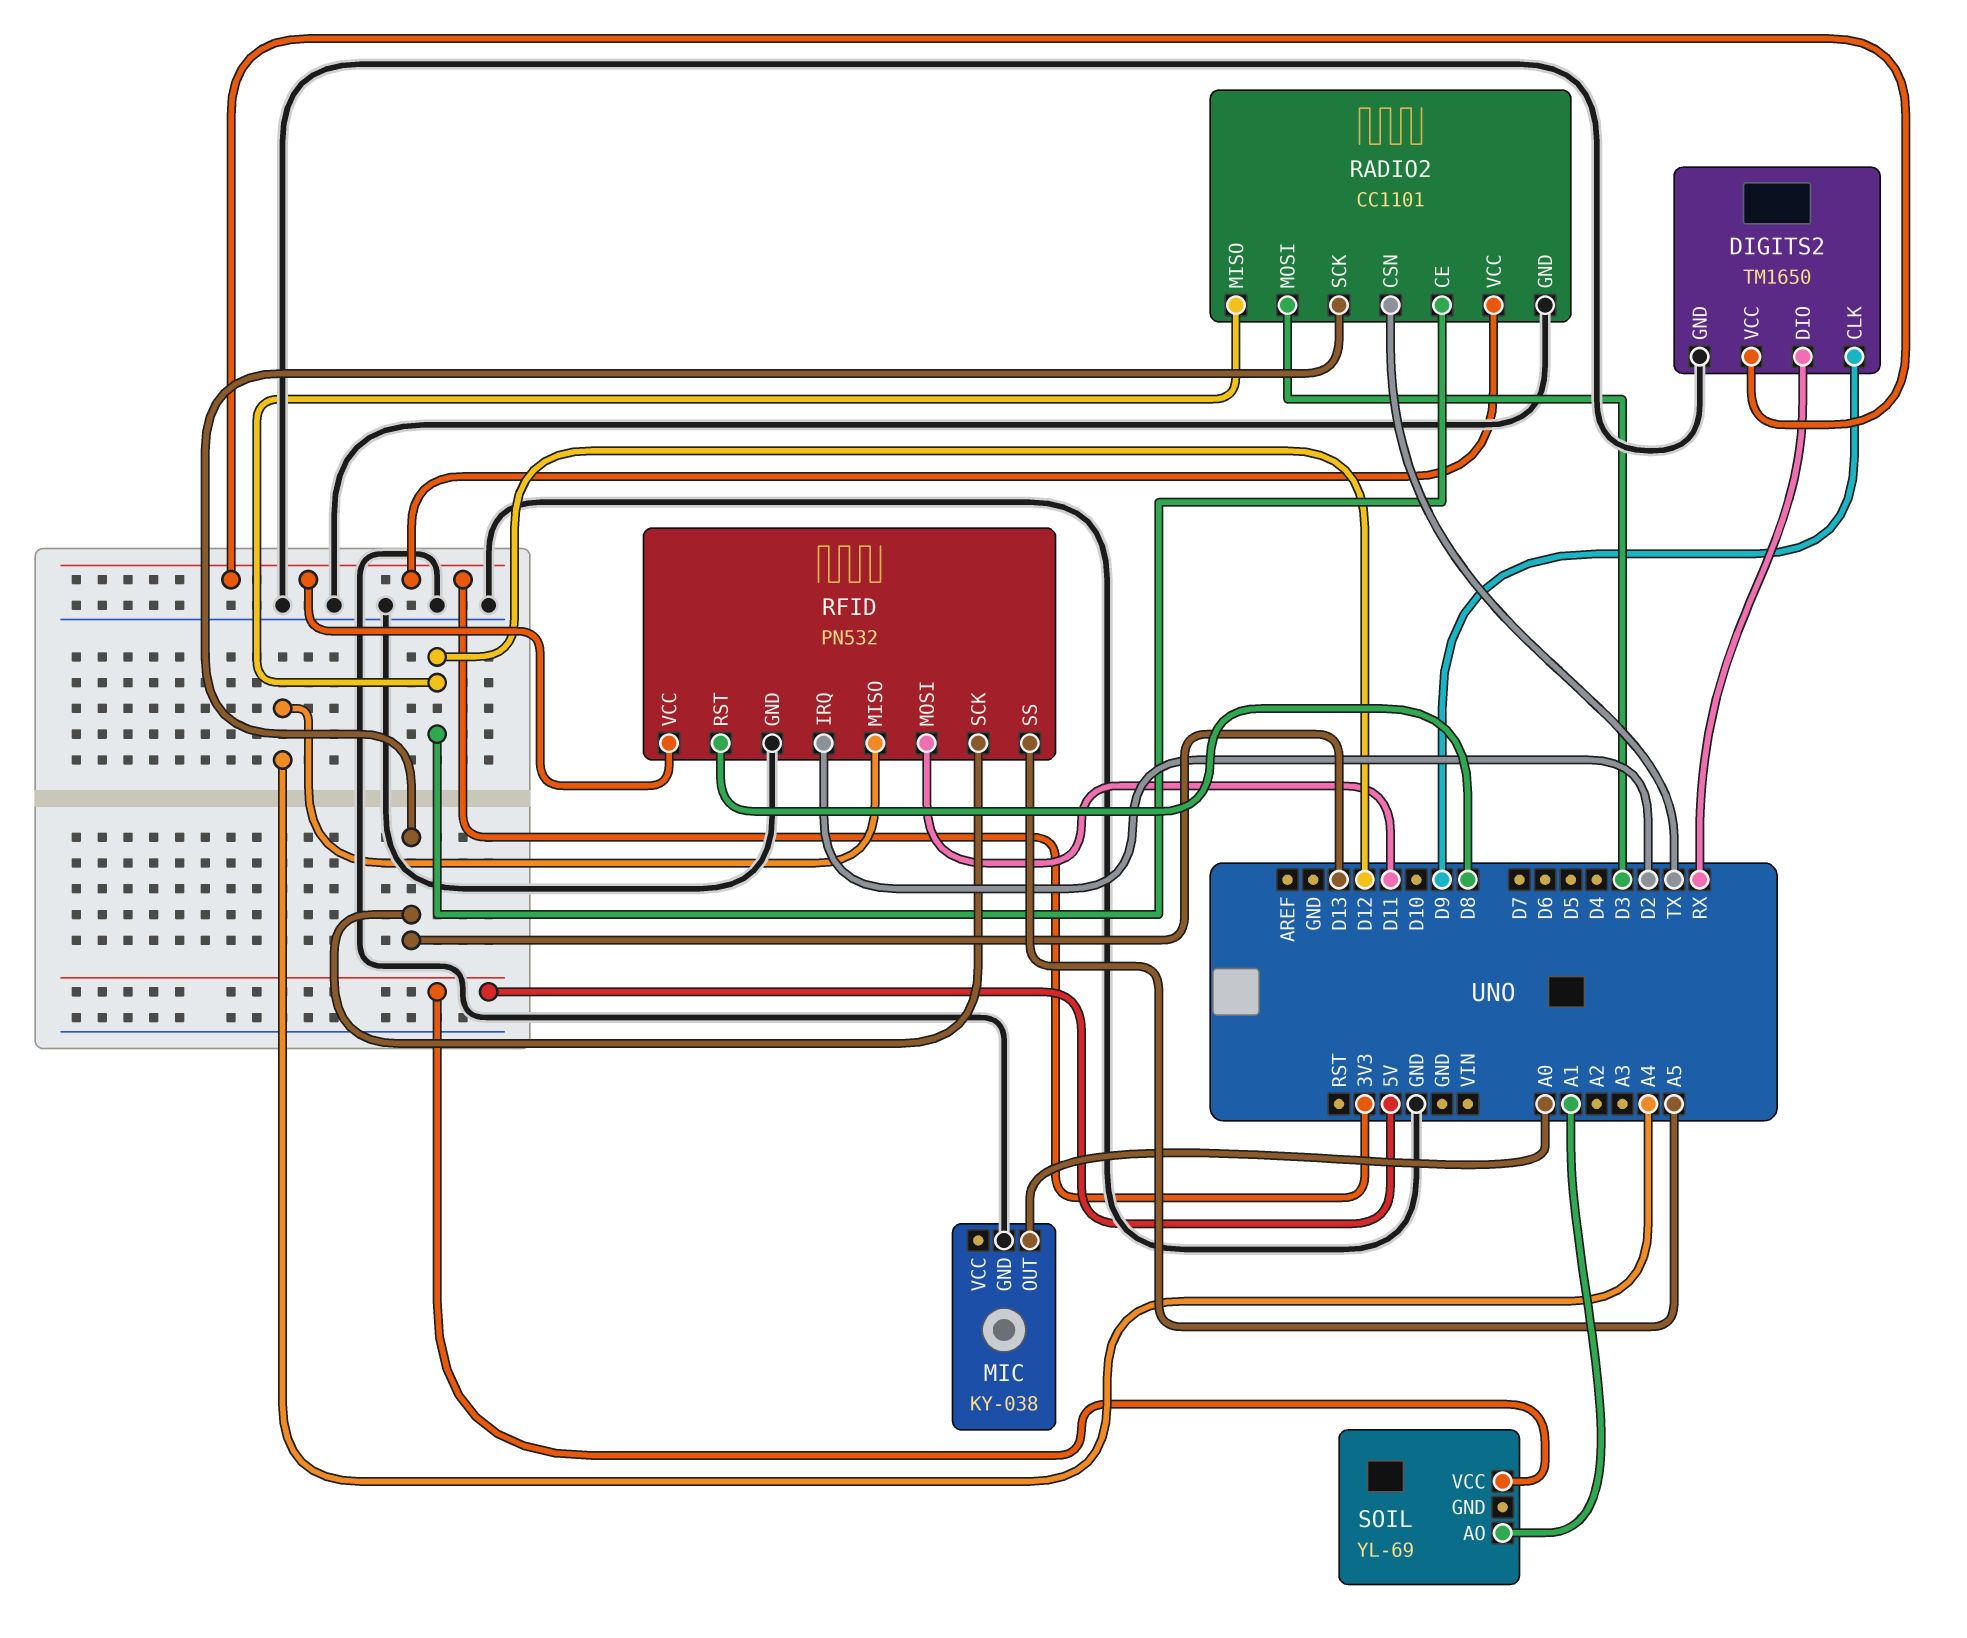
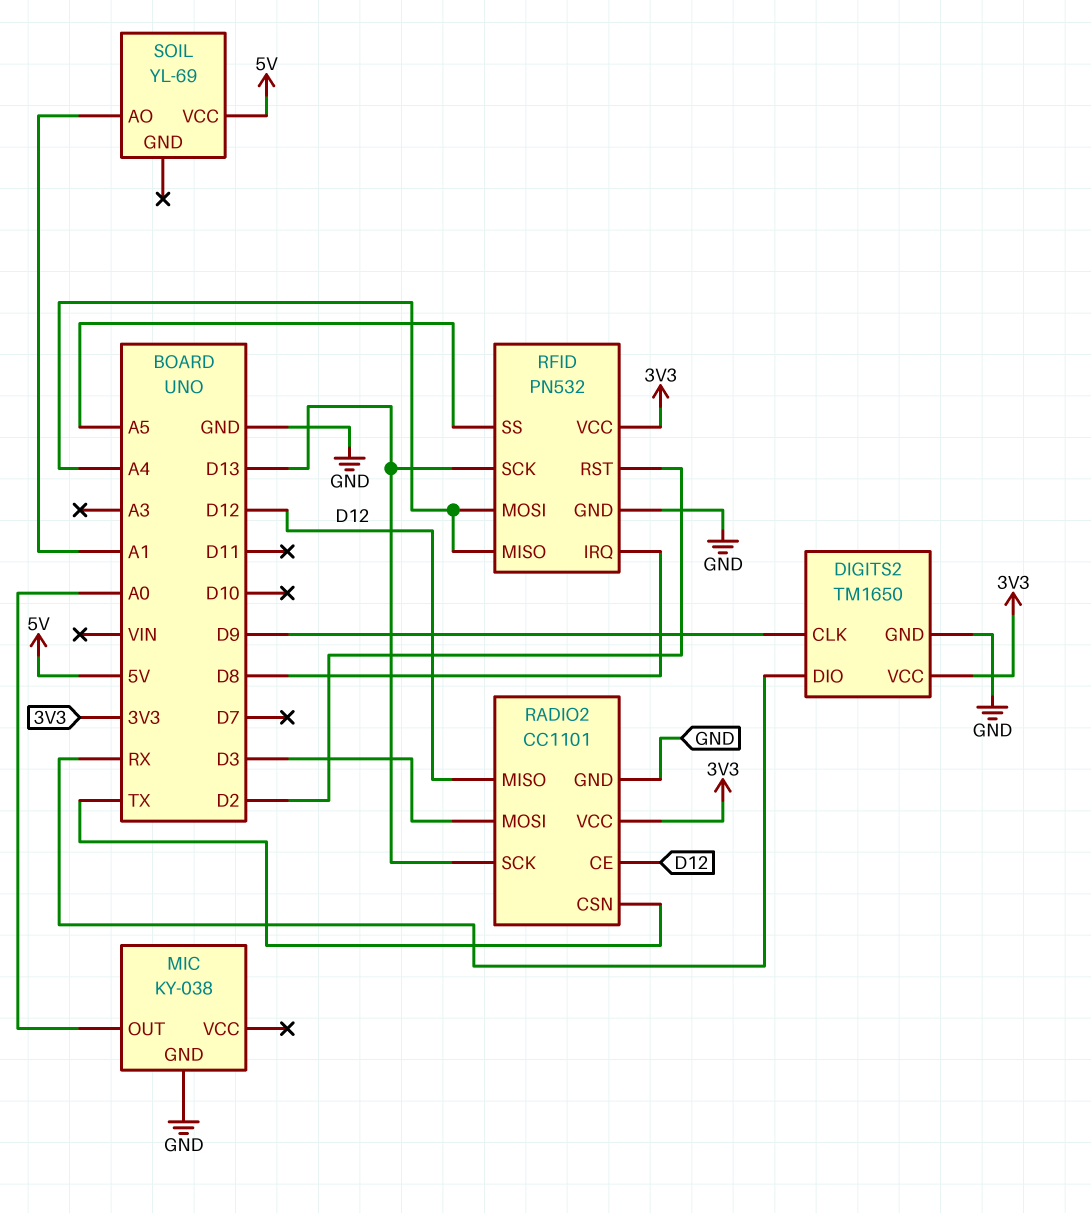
RFID pin IRQ: D2 -> D8
RFID pin MOSI: D11 -> A4
RFID pin RST: D8 -> D2

